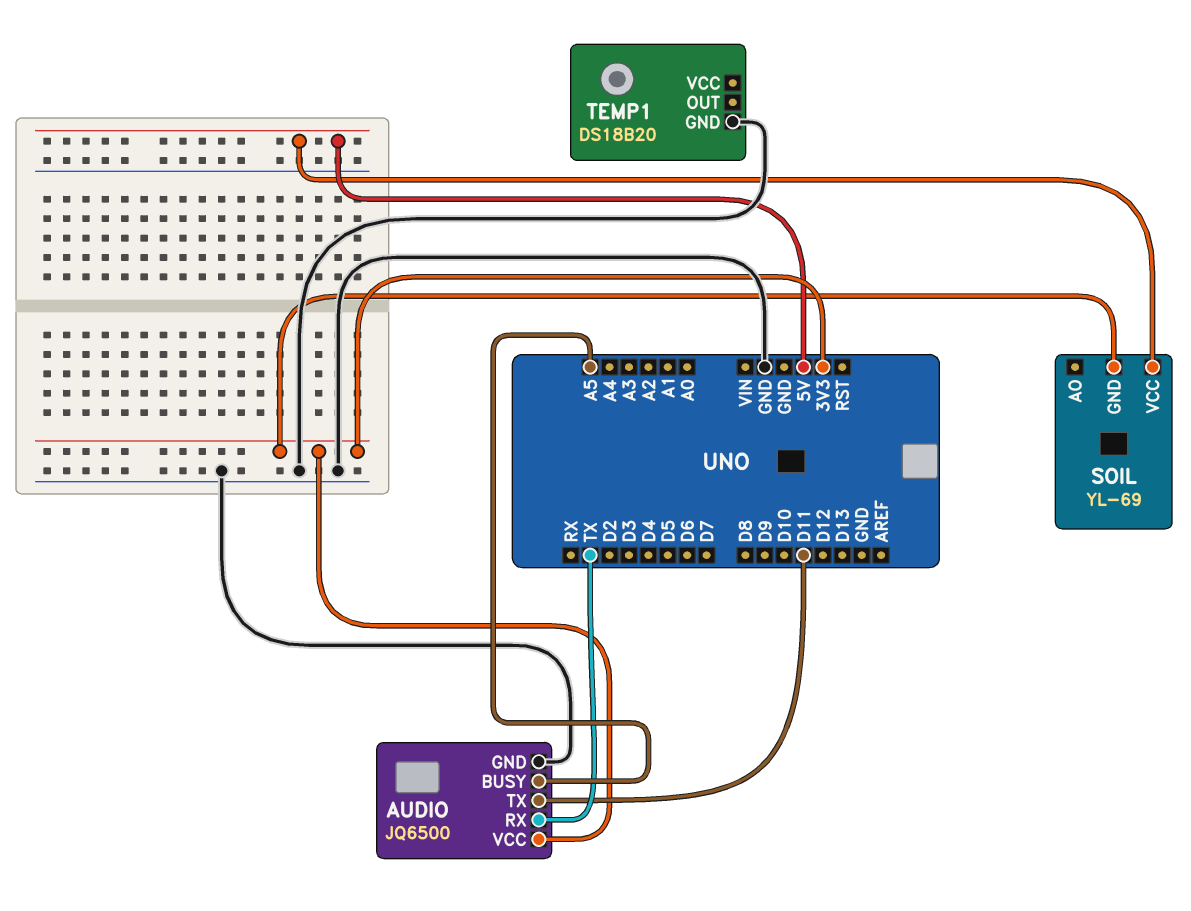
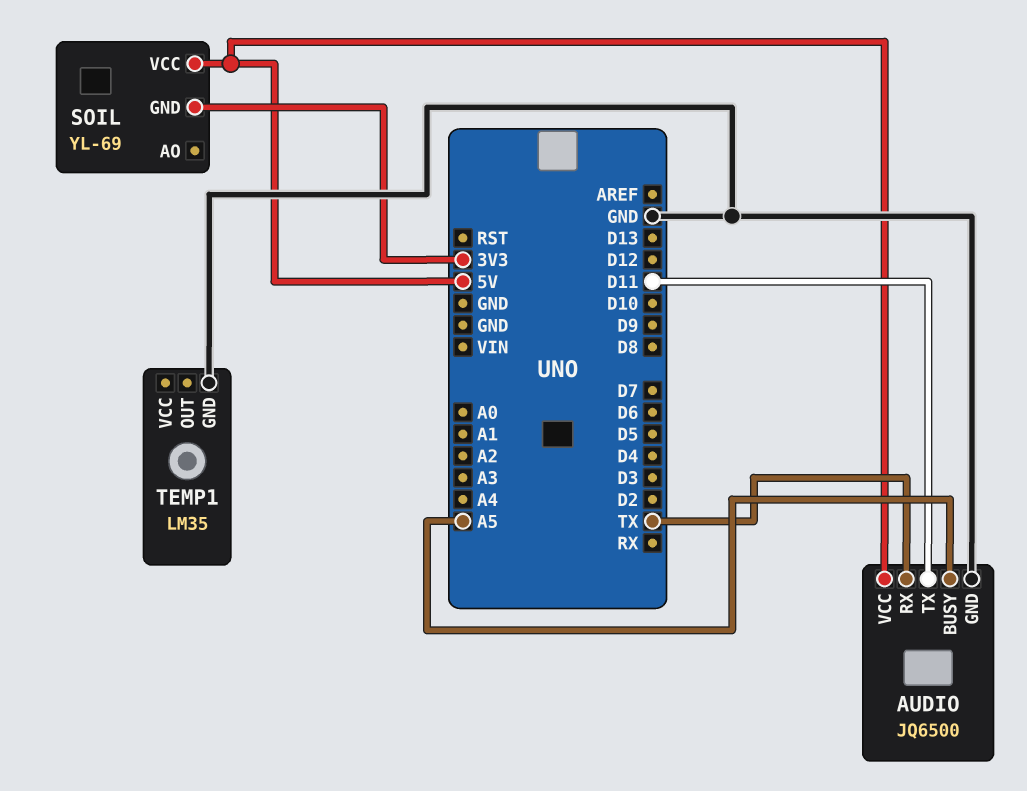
AUDIO pin VCC: 3V3 -> 5V
TEMP1: DS18B20 -> LM35

